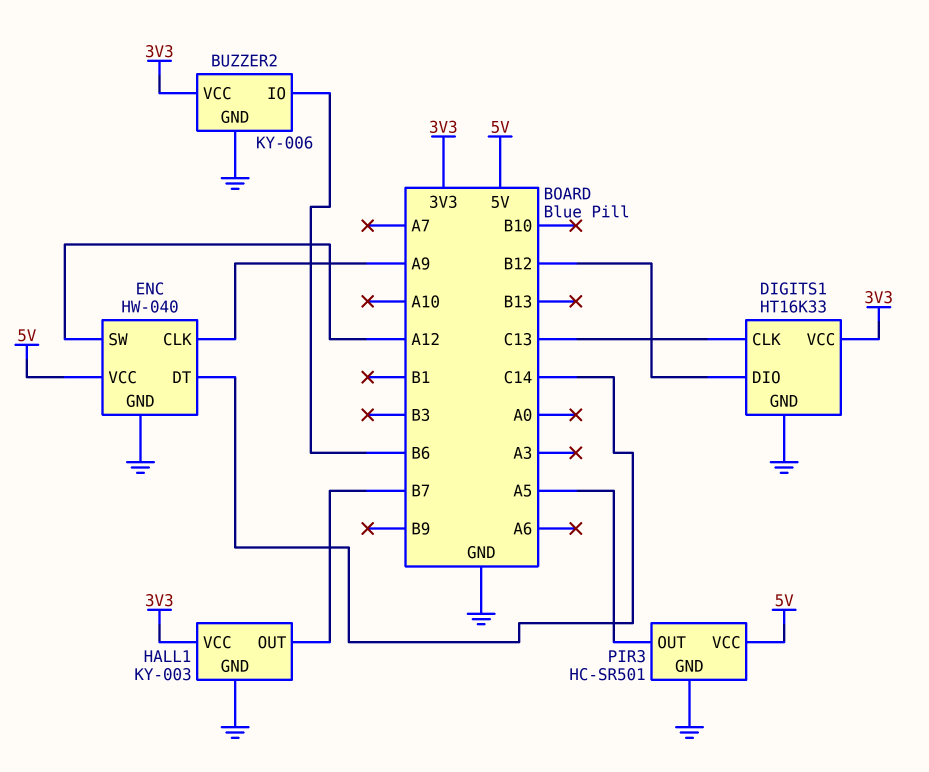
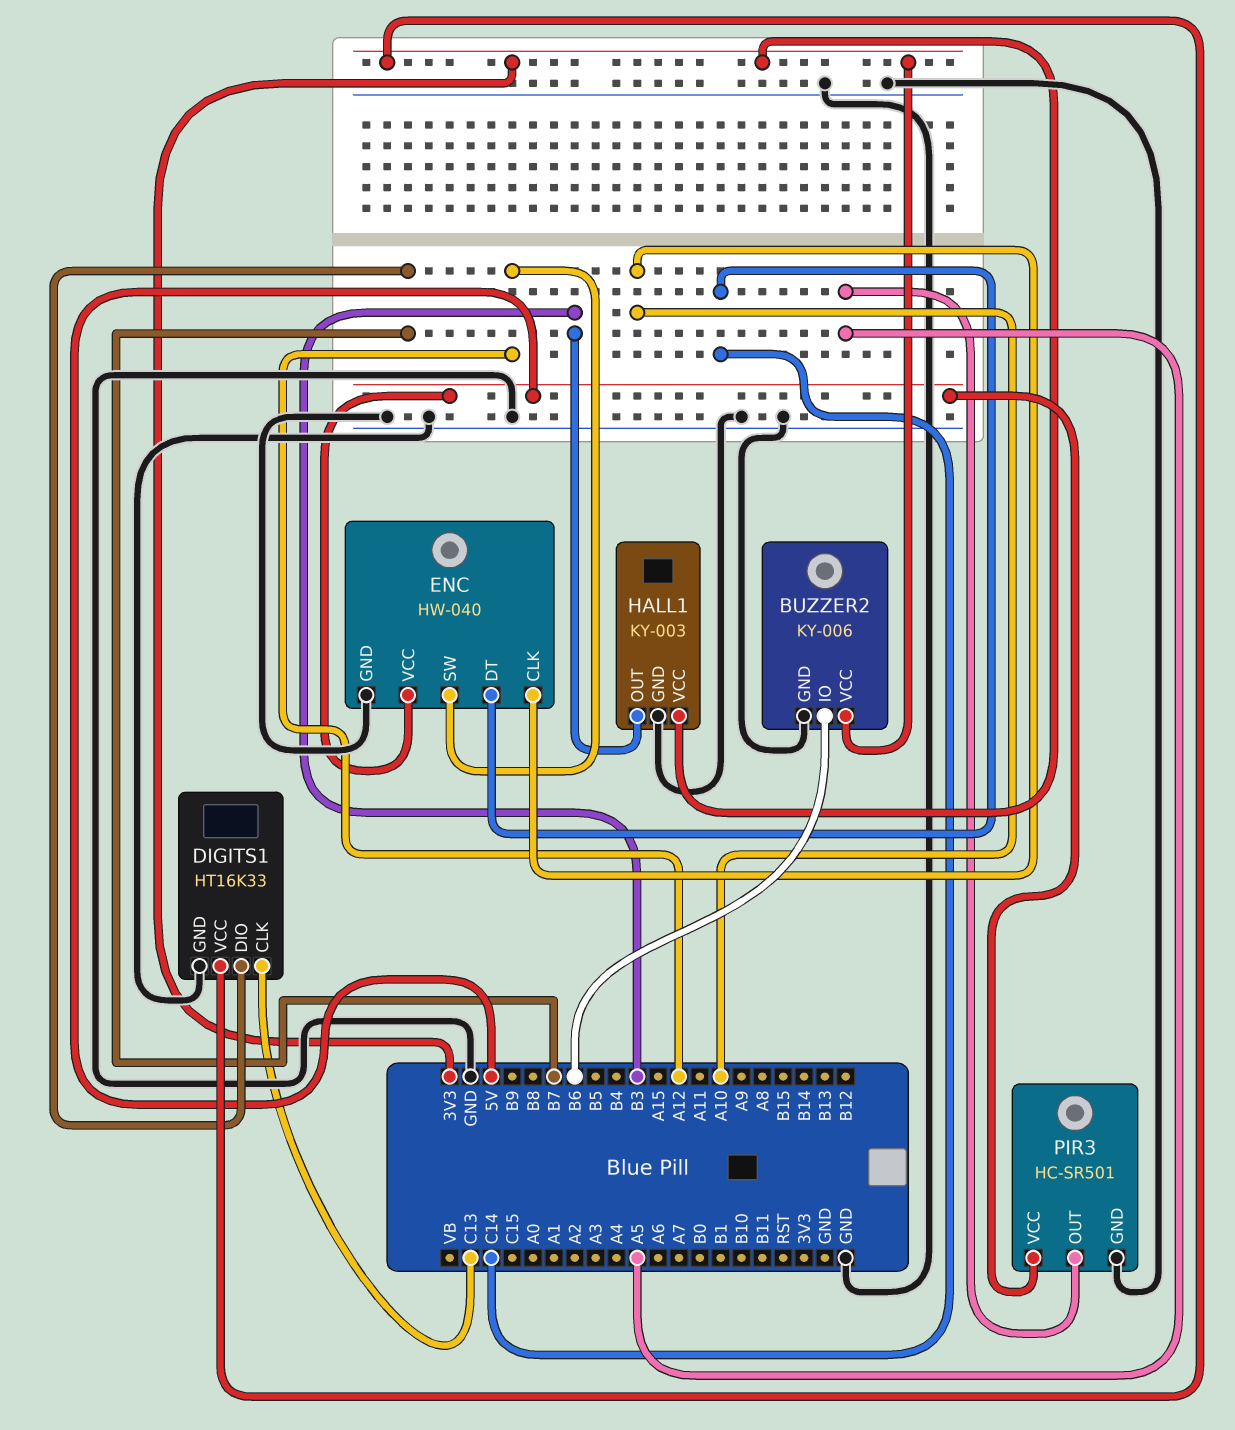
DIGITS1 pin DIO: B12 -> B7
ENC pin CLK: A9 -> A10
HALL1 pin OUT: B7 -> B3

